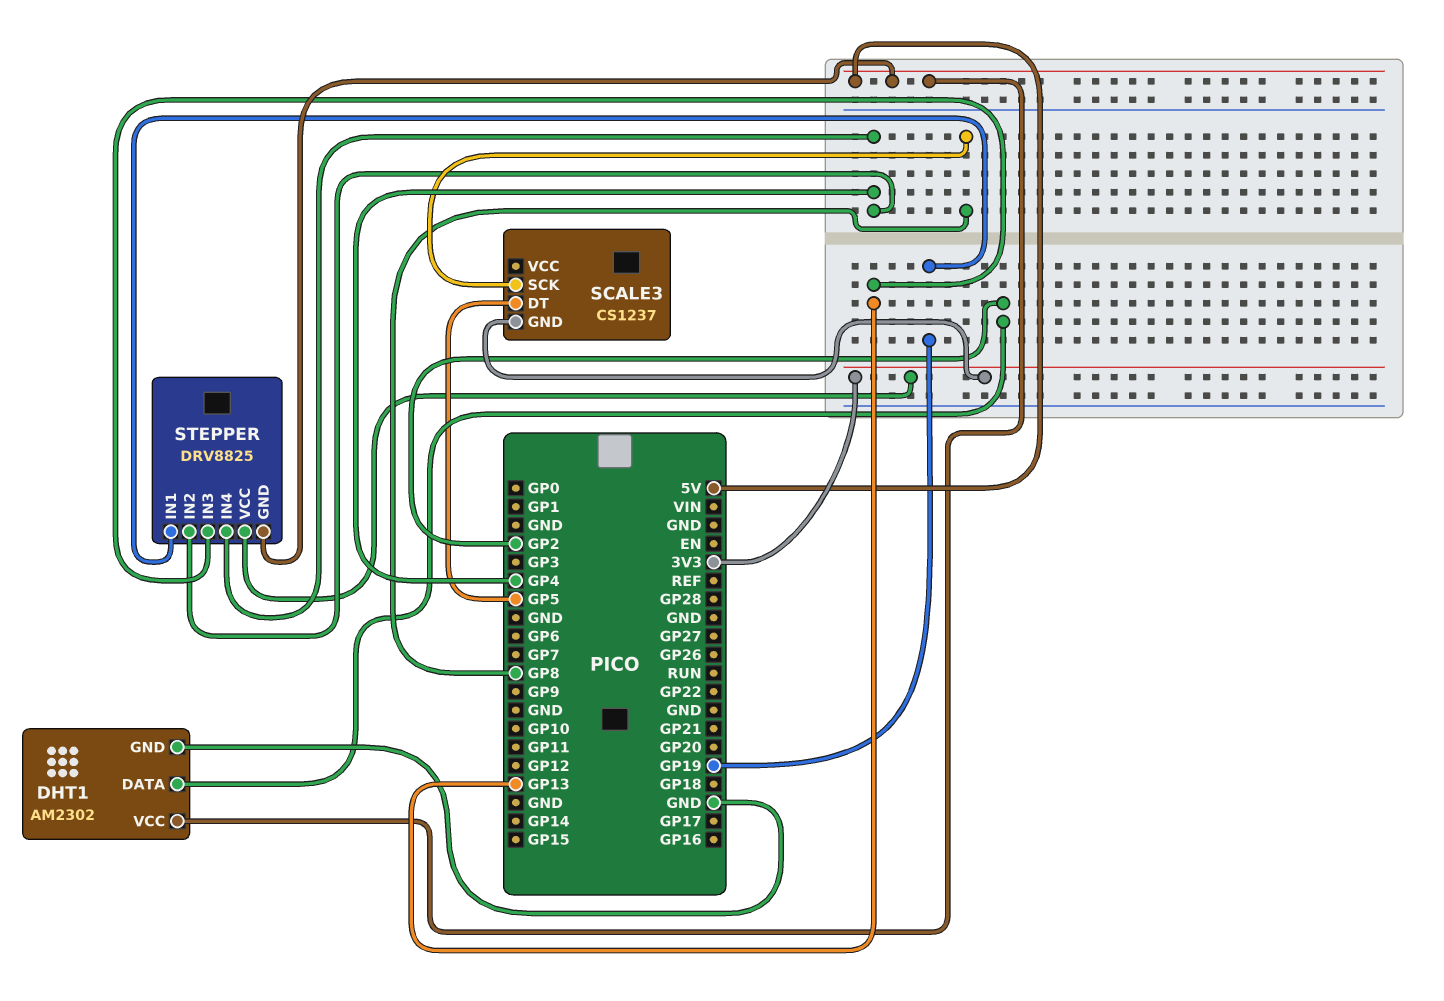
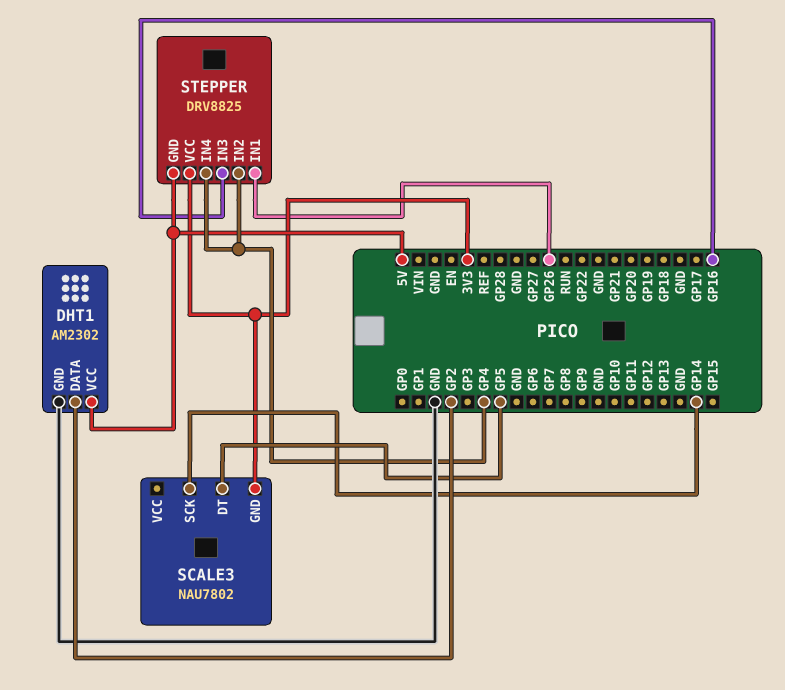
SCALE3: CS1237 -> NAU7802
SCALE3 pin SCK: GP8 -> GP14
STEPPER pin IN1: GP19 -> GP26
STEPPER pin IN3: GP13 -> GP16

